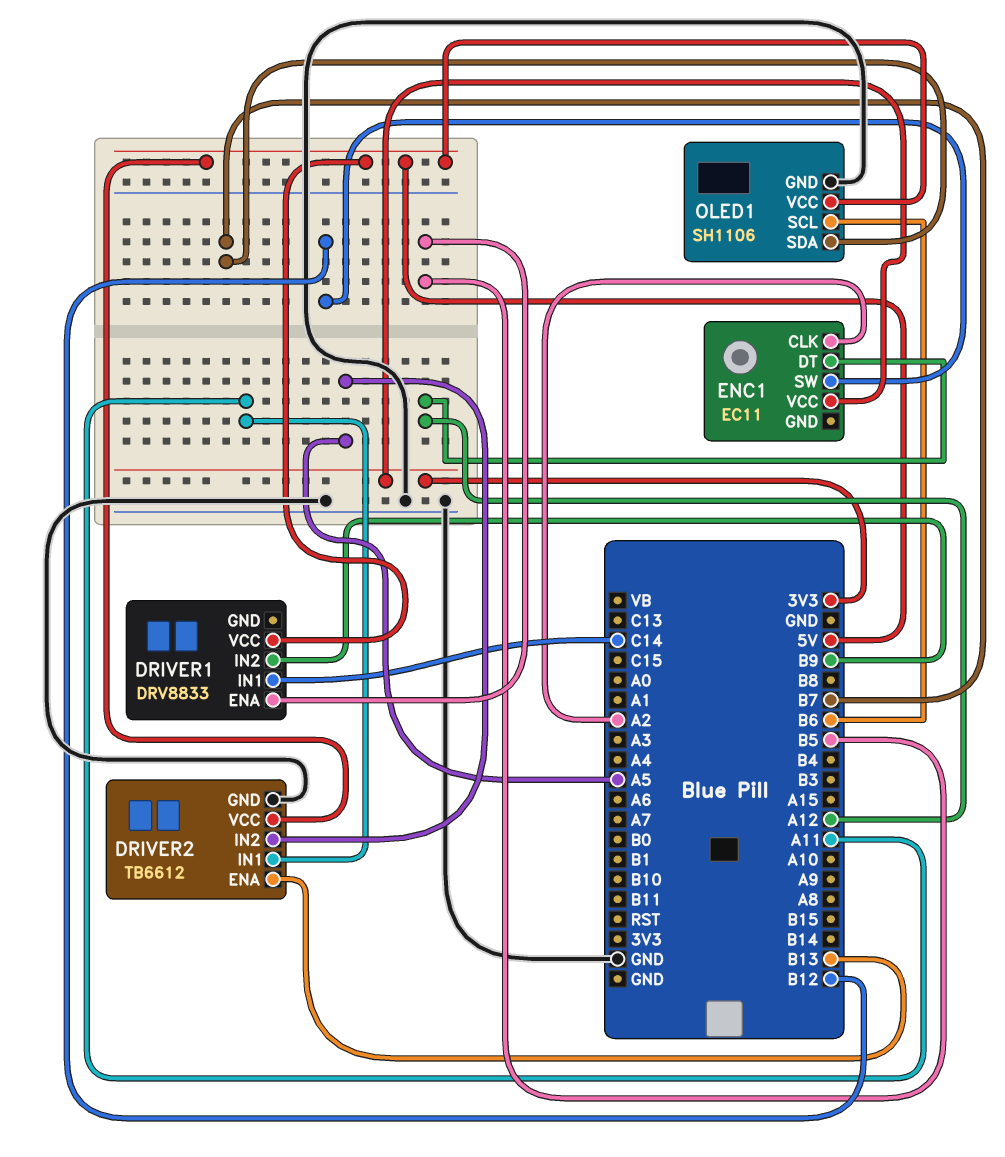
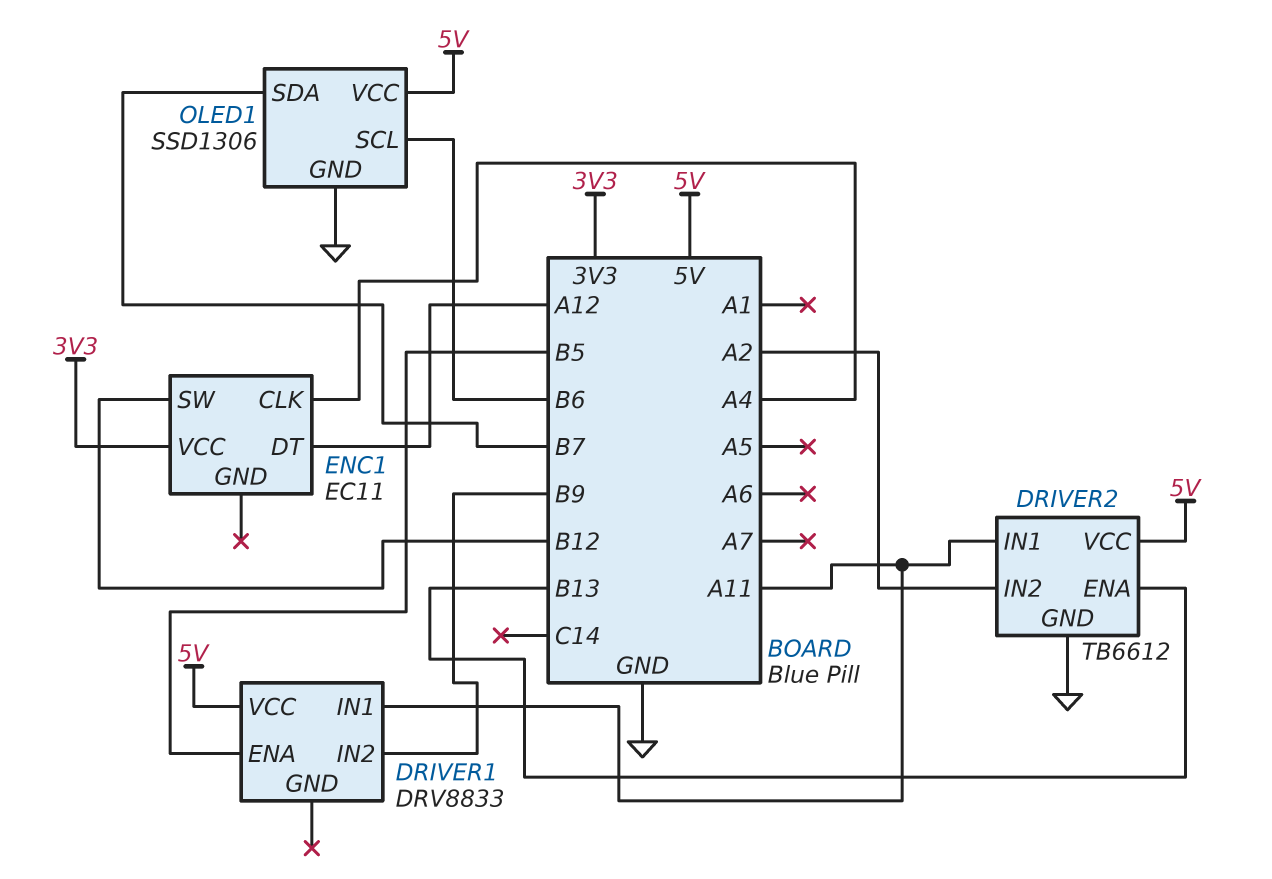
DRIVER1 pin IN1: C14 -> A11
DRIVER2 pin IN2: A5 -> A2
ENC1 pin CLK: A2 -> A4
OLED1: SH1106 -> SSD1306

